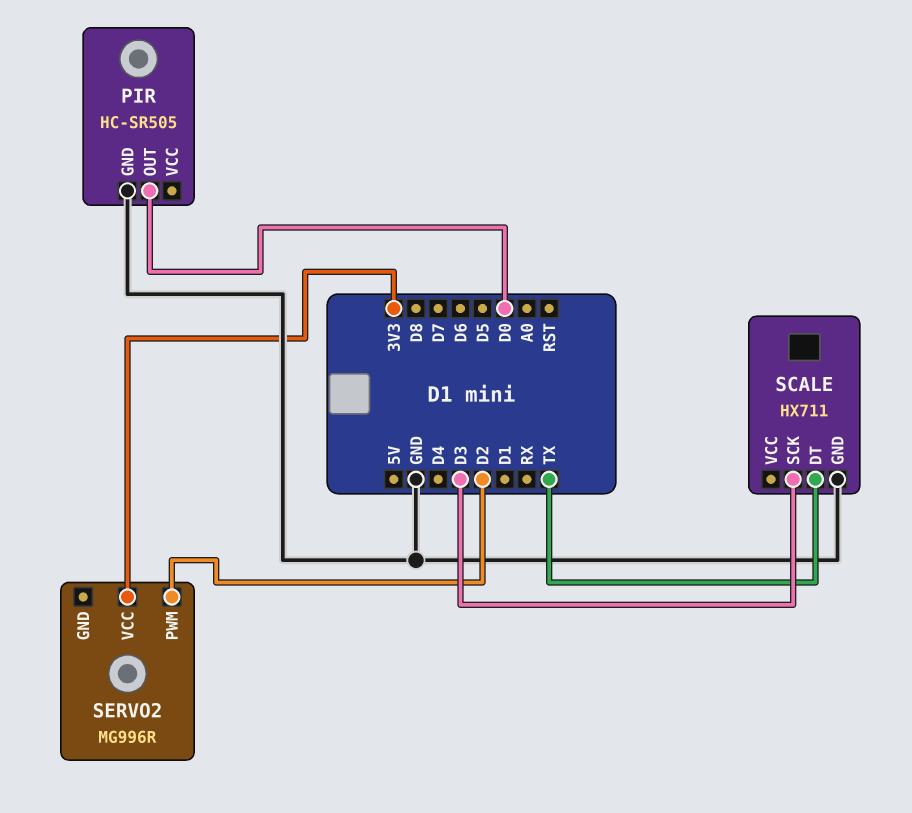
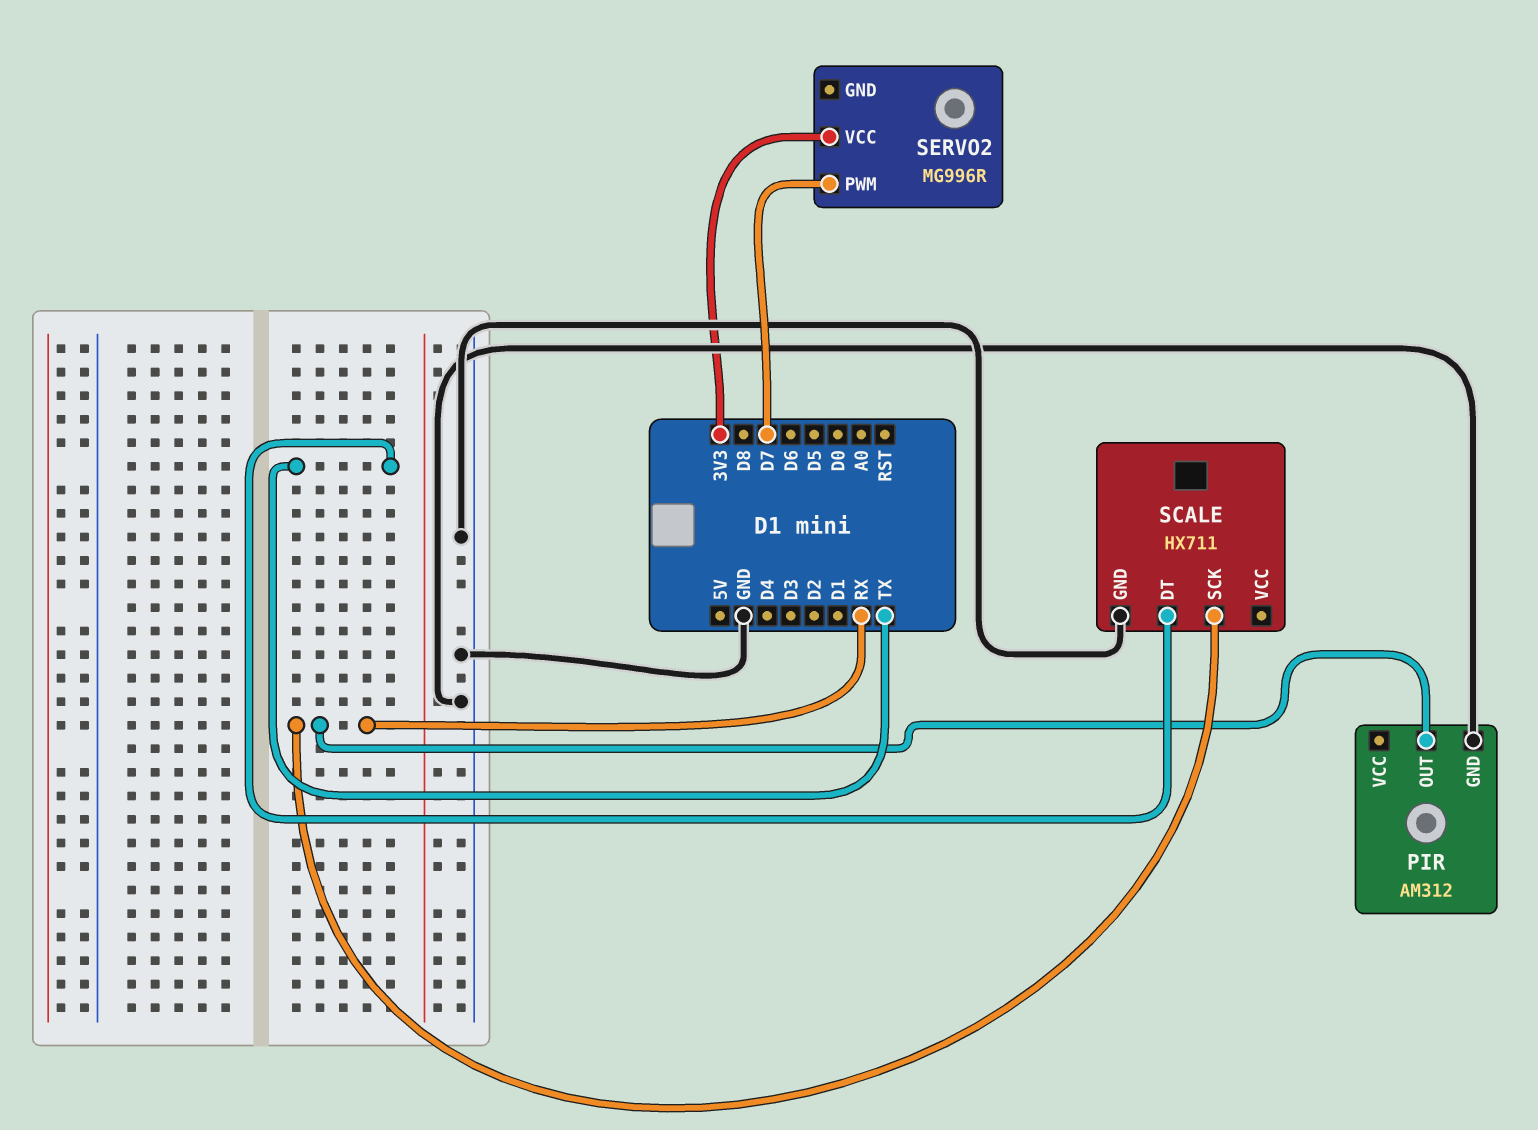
PIR: HC-SR505 -> AM312
PIR pin OUT: D0 -> RX
SCALE pin SCK: D3 -> RX
SERVO2 pin PWM: D2 -> D7

